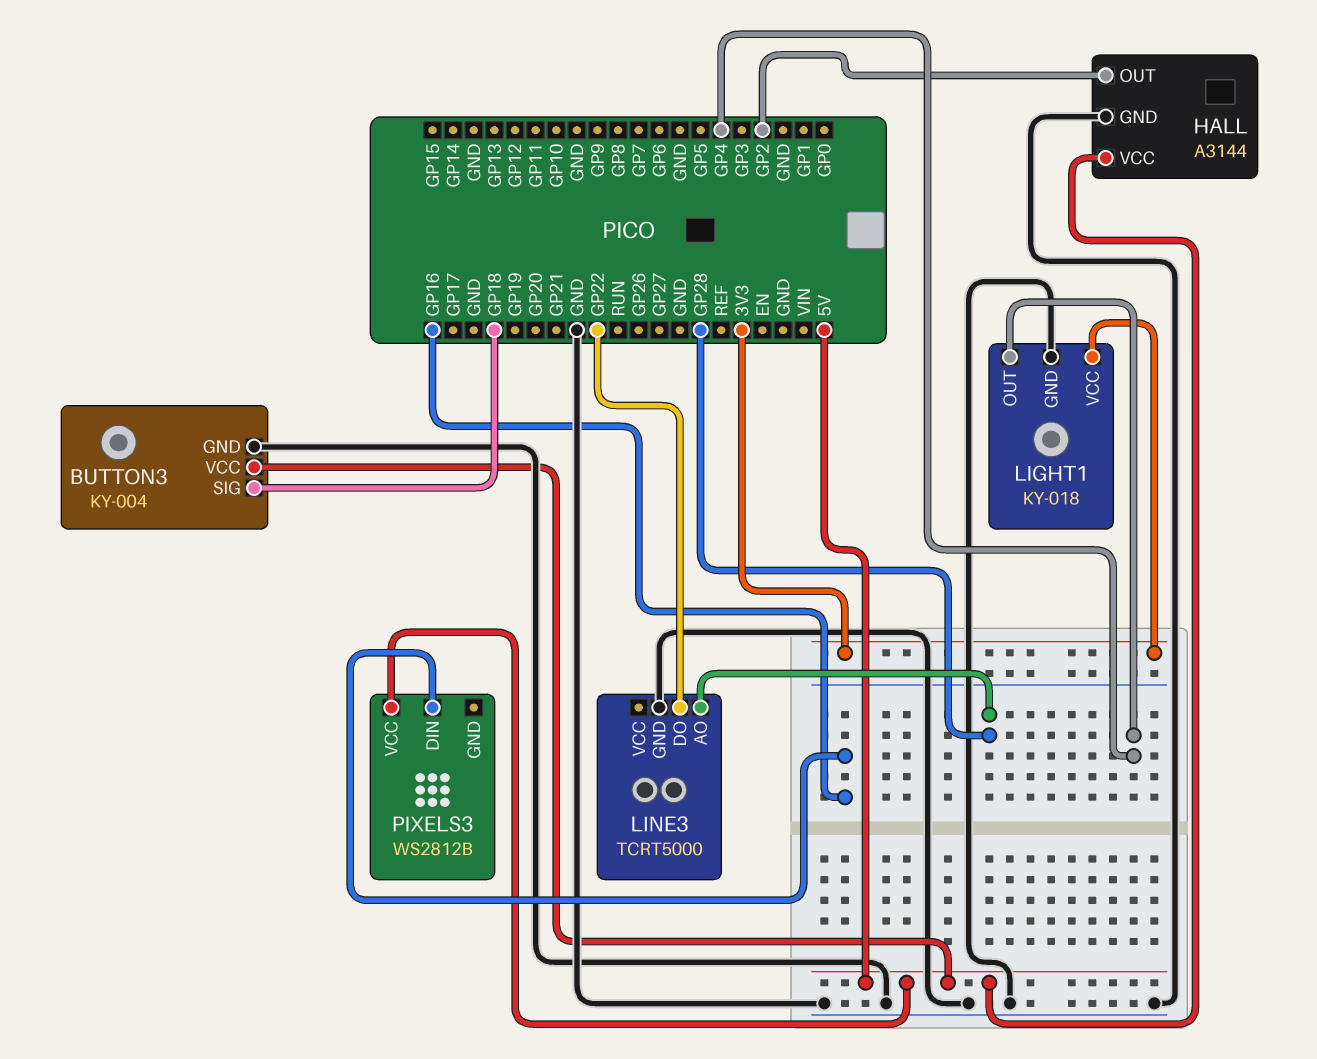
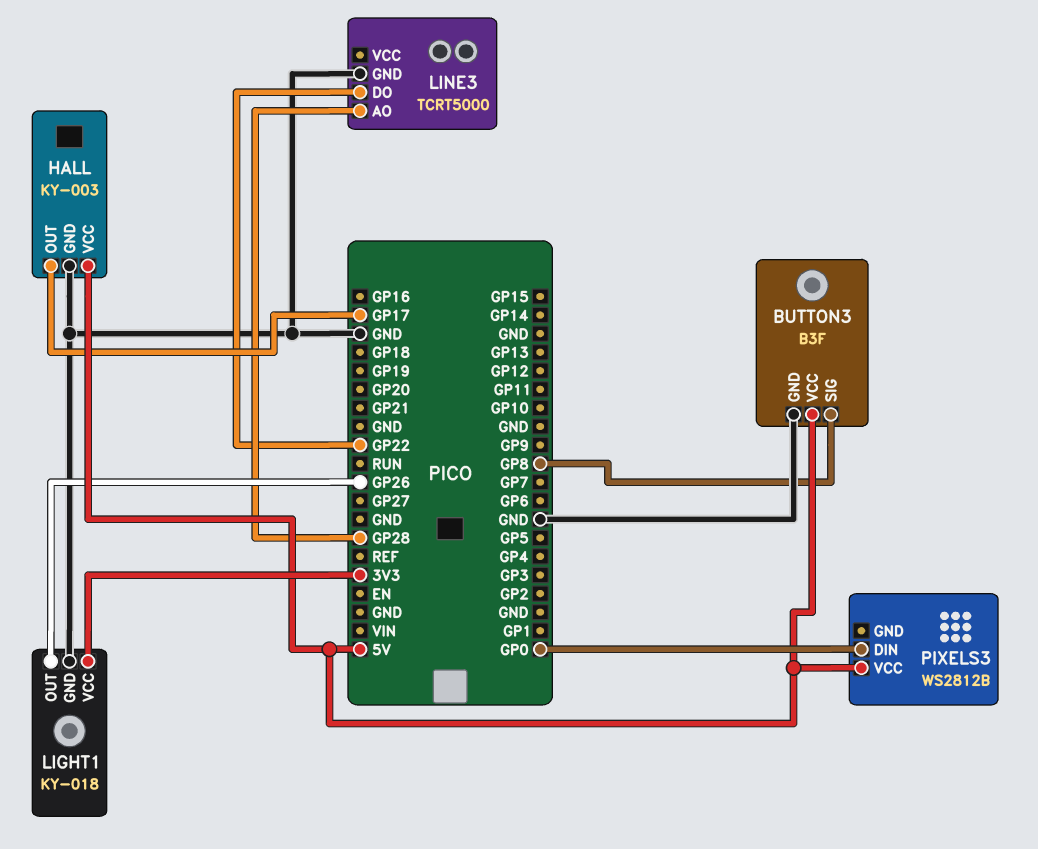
BUTTON3: KY-004 -> B3F
BUTTON3 pin SIG: GP18 -> GP8
HALL: A3144 -> KY-003
HALL pin OUT: GP2 -> GP17
LIGHT1 pin OUT: GP4 -> GP26
PIXELS3 pin DIN: GP16 -> GP0

